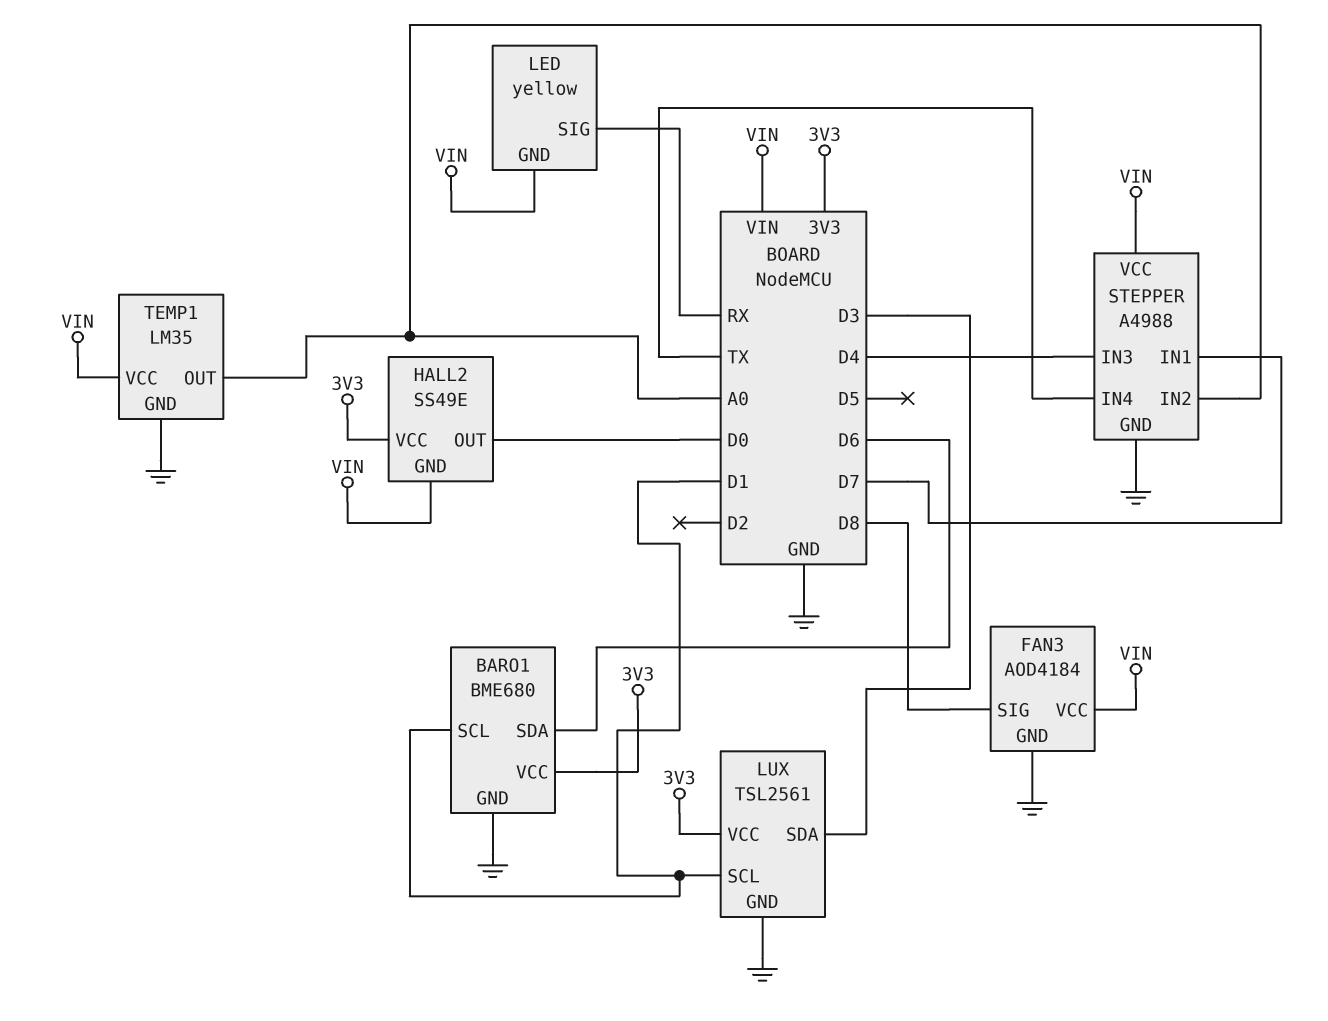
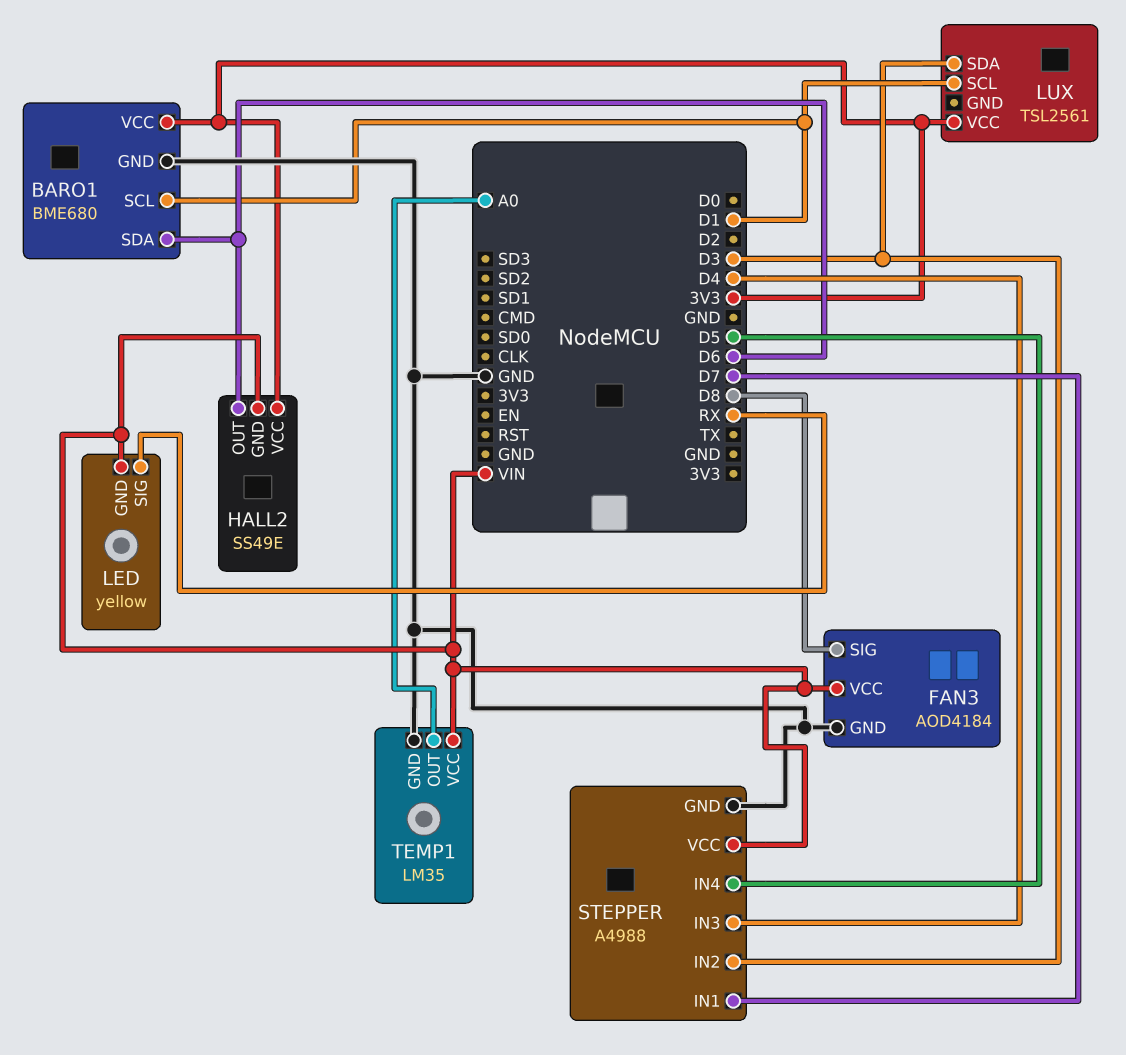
HALL2 pin OUT: D0 -> D6
LUX pin GND: GND -> none
STEPPER pin IN2: A0 -> D3
STEPPER pin IN4: TX -> D5

